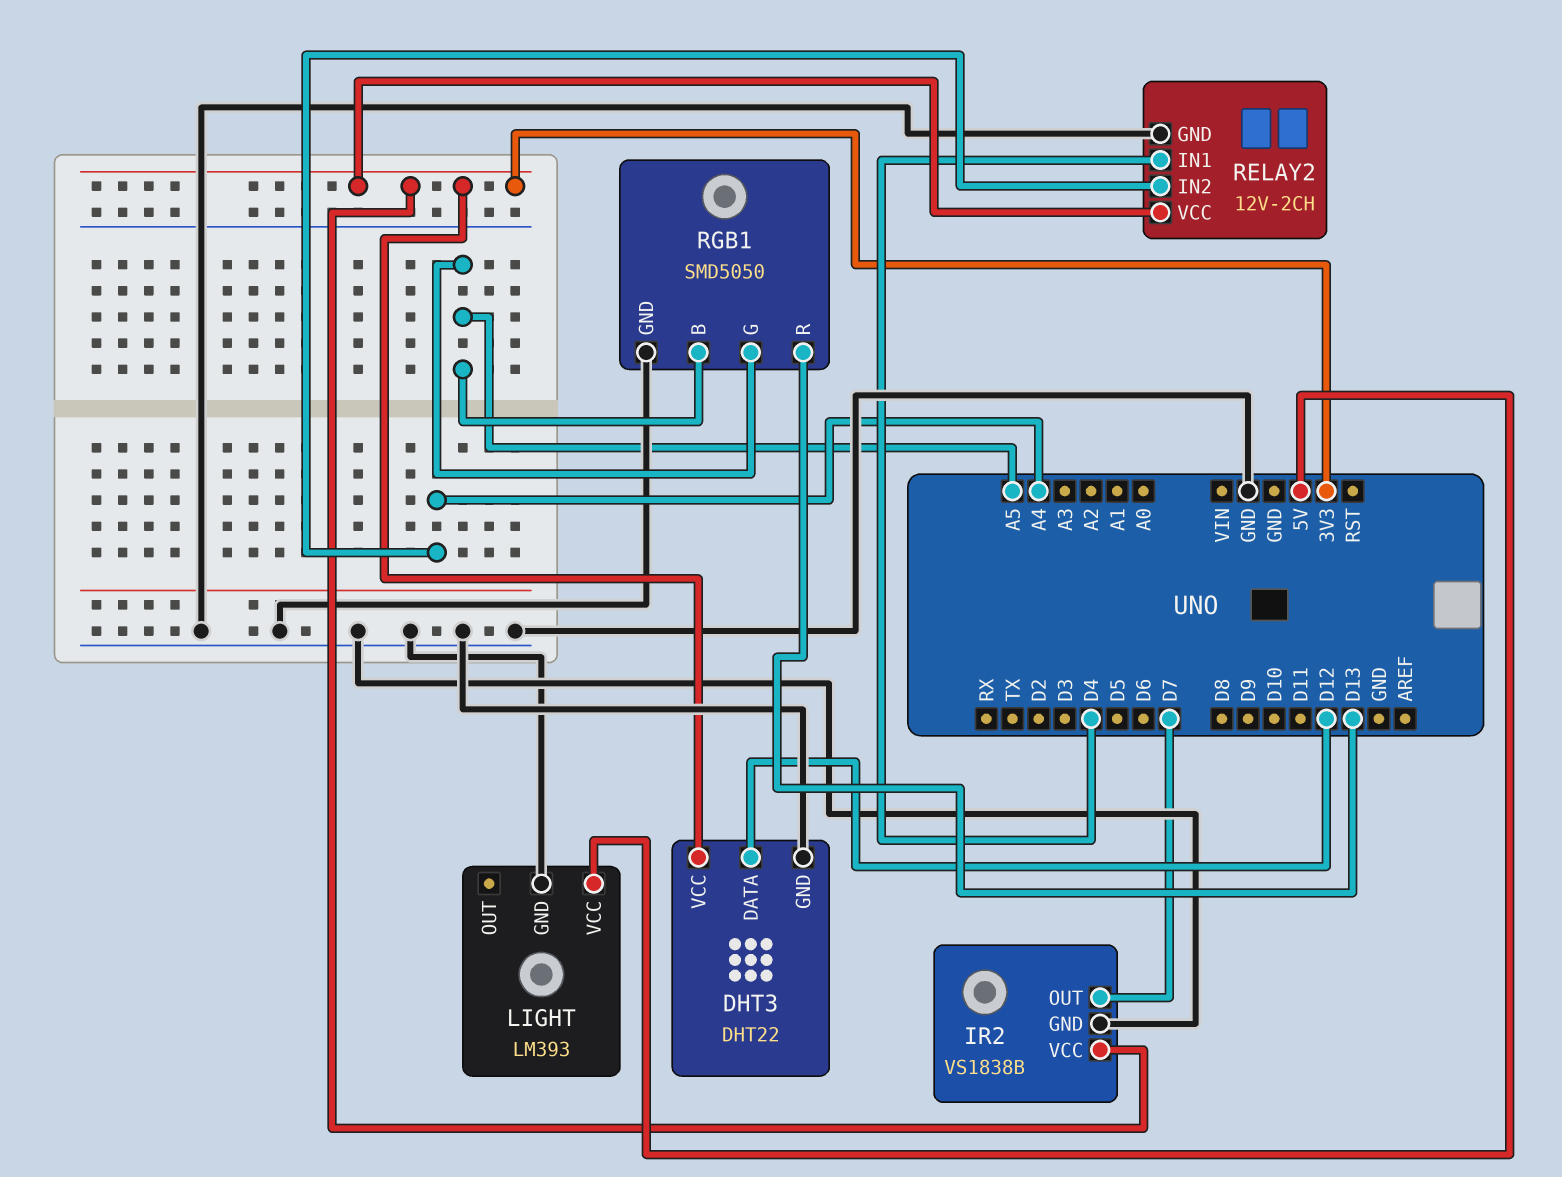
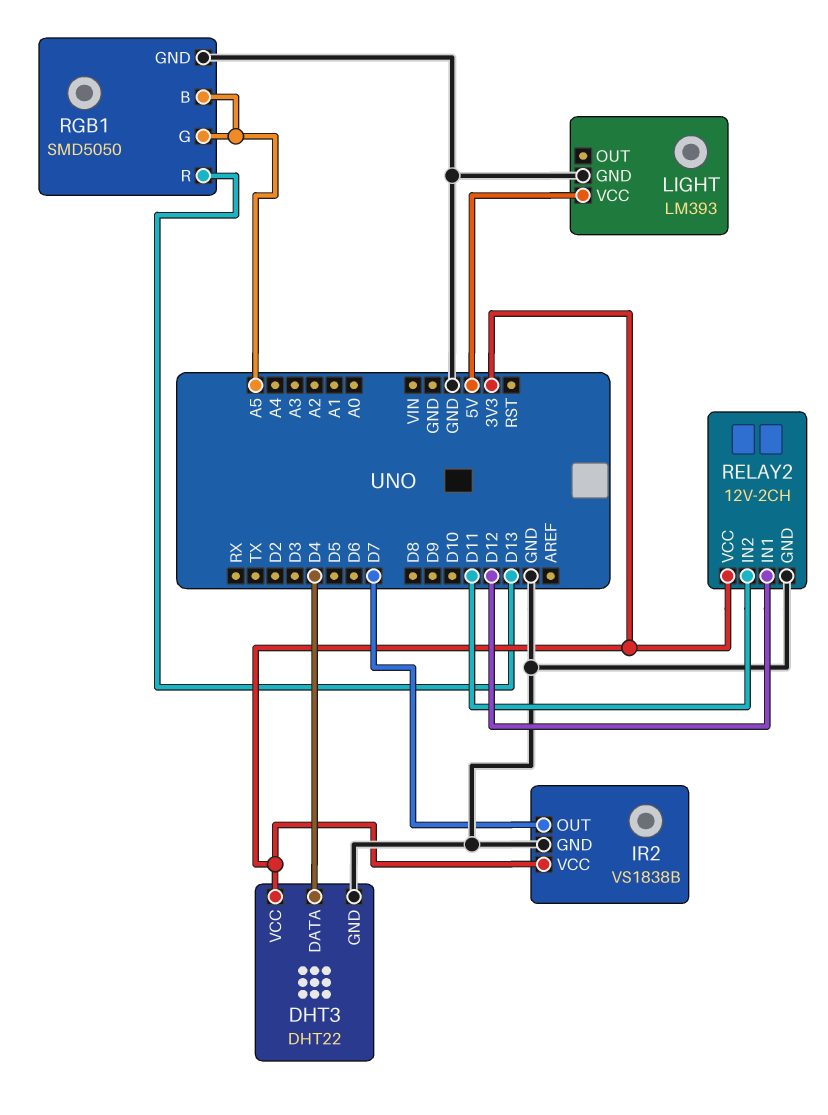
DHT3 pin DATA: D12 -> D4
RELAY2 pin IN1: D4 -> D12
RELAY2 pin IN2: A4 -> D11

